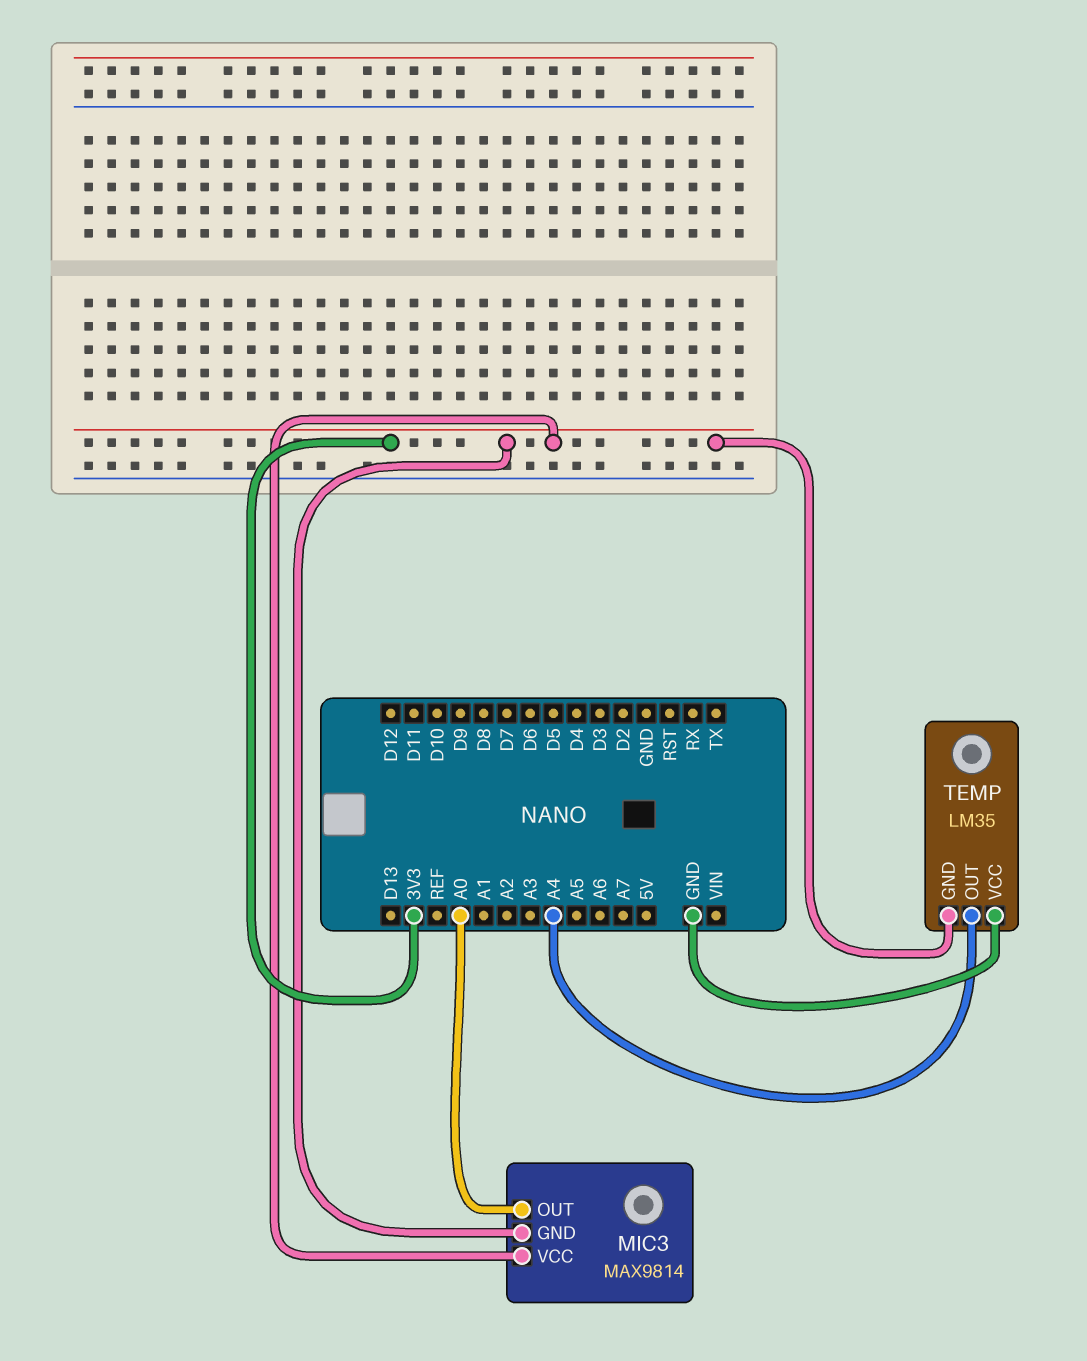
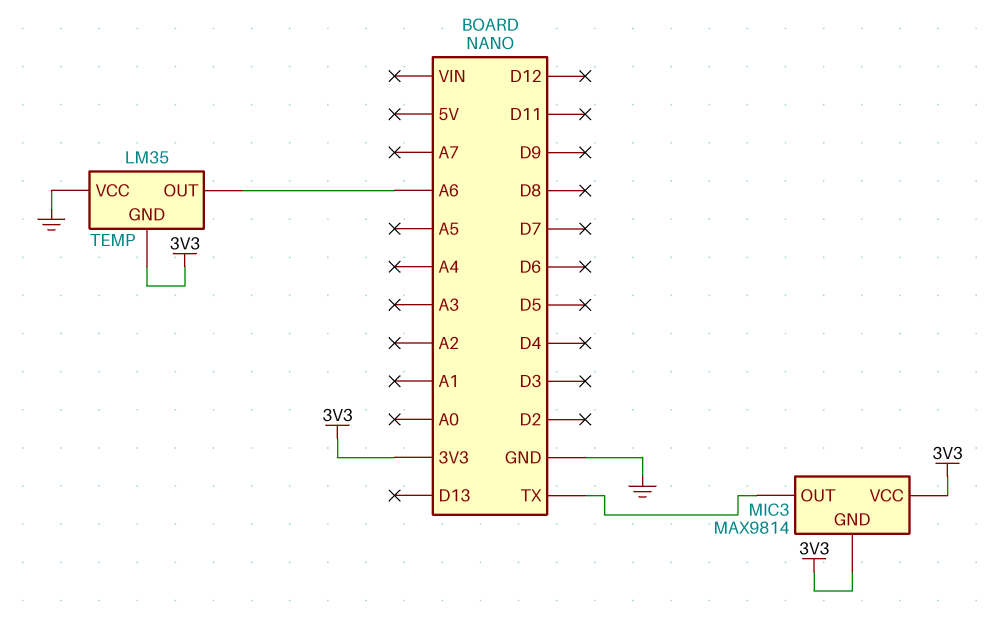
MIC3 pin OUT: A0 -> TX
TEMP pin OUT: A4 -> A6

